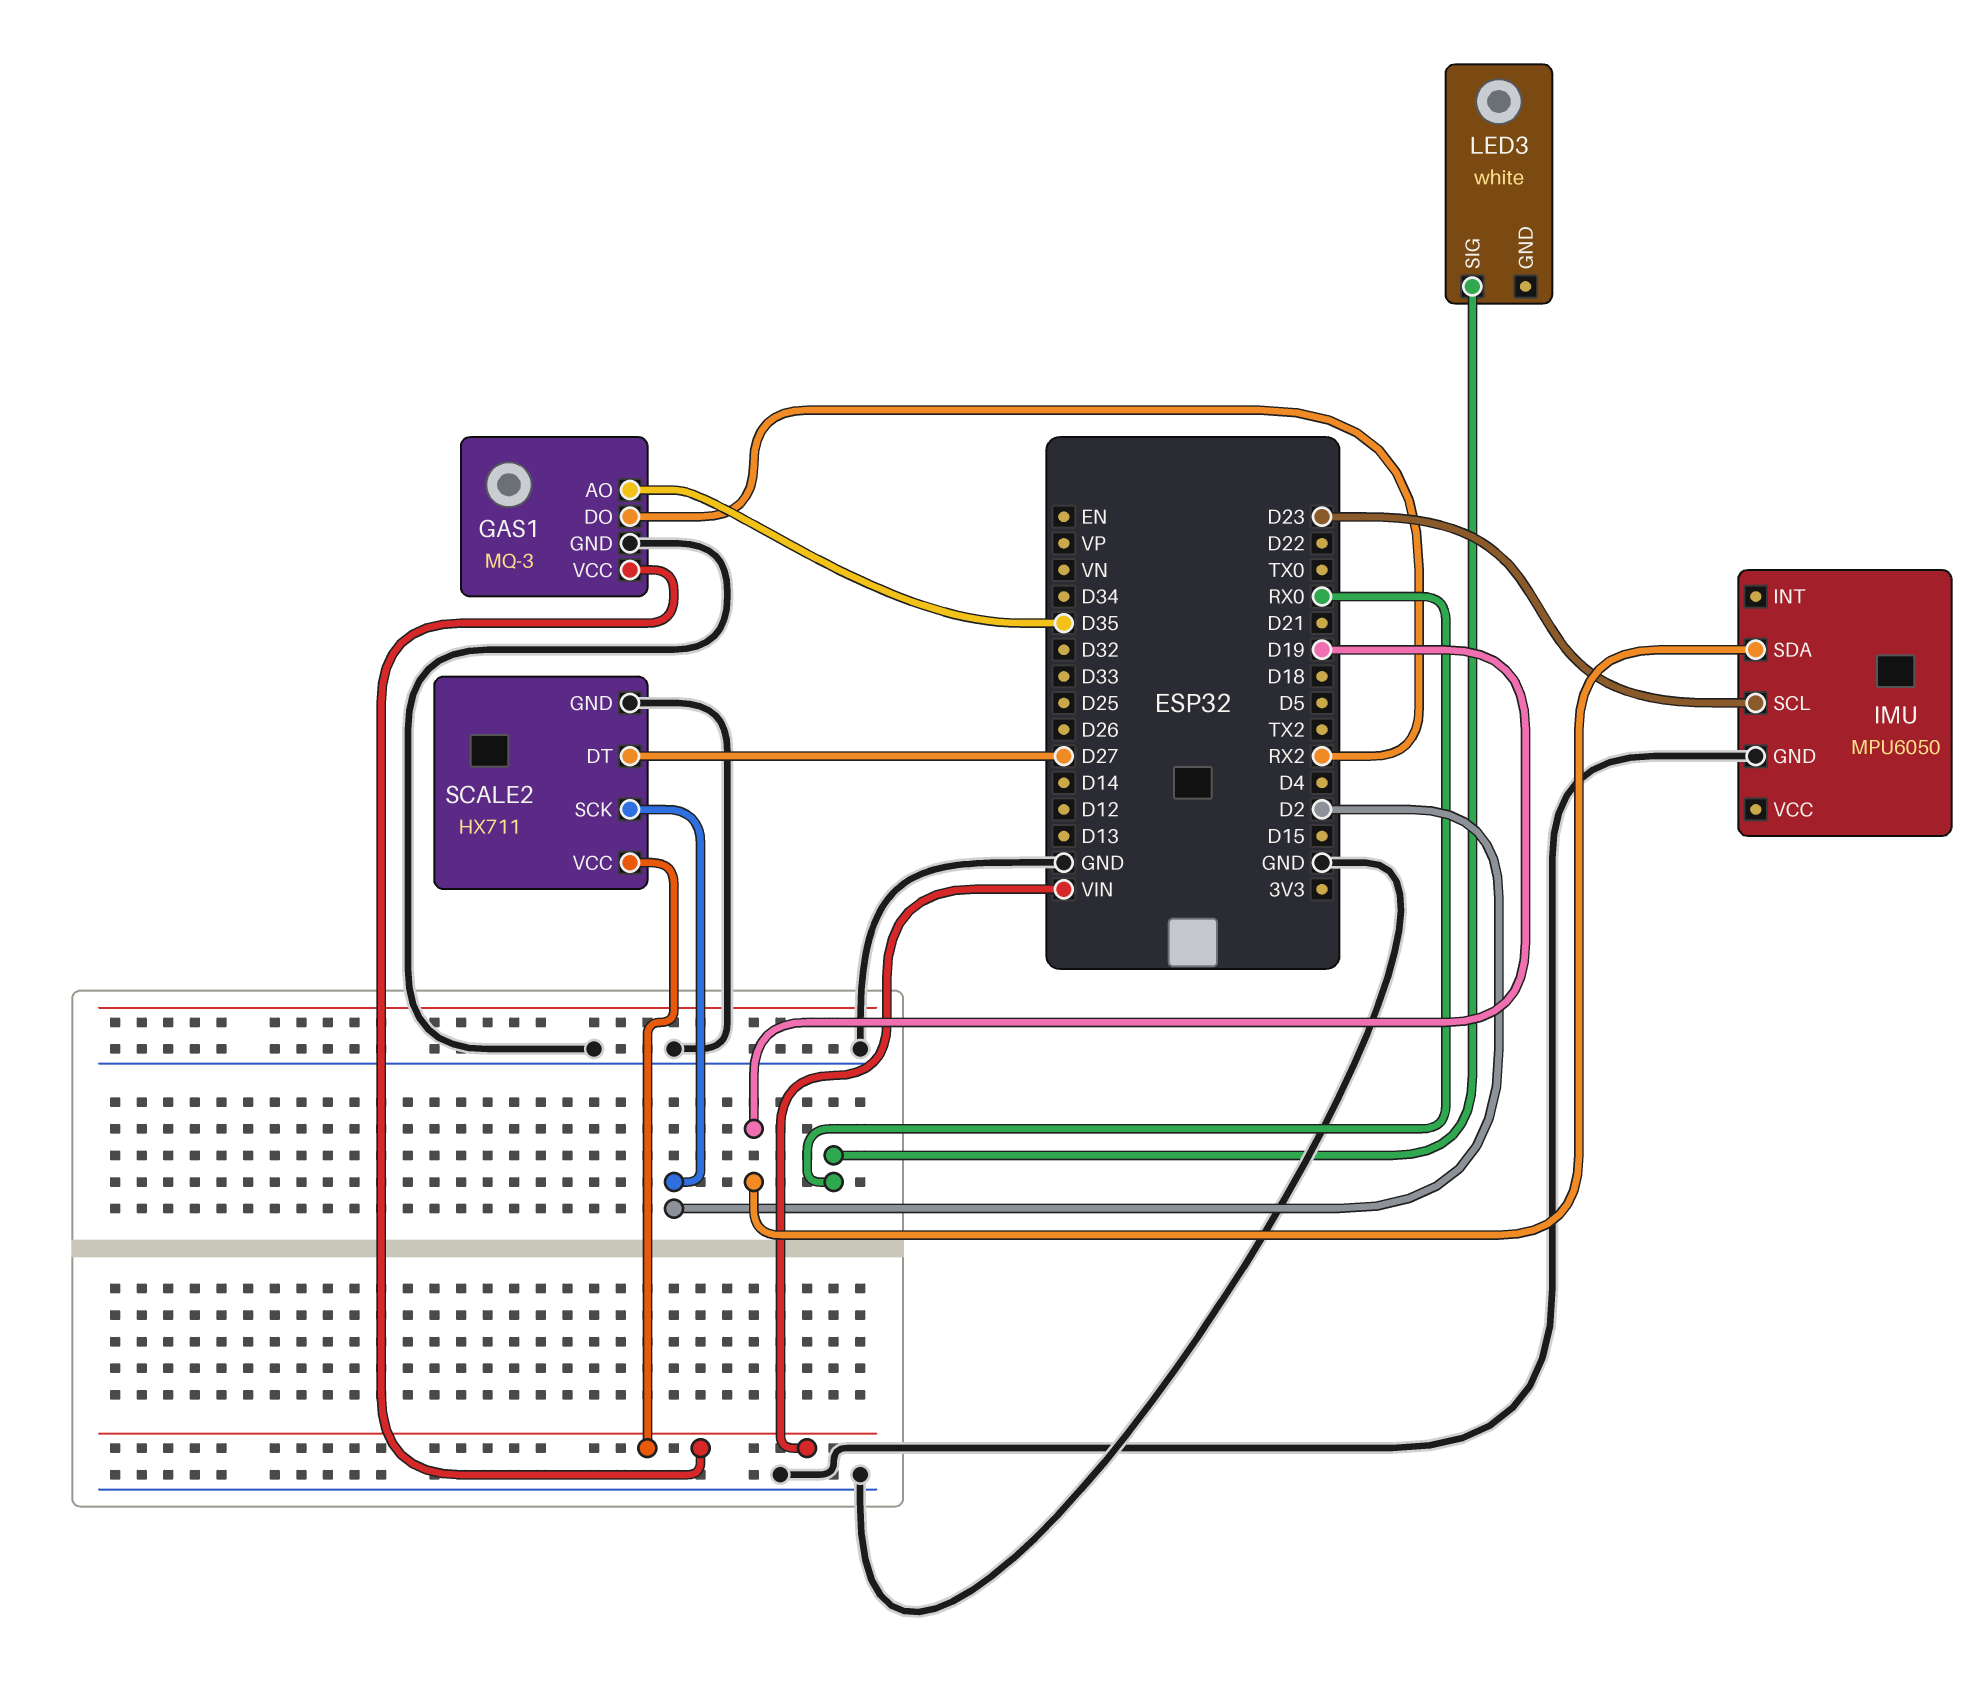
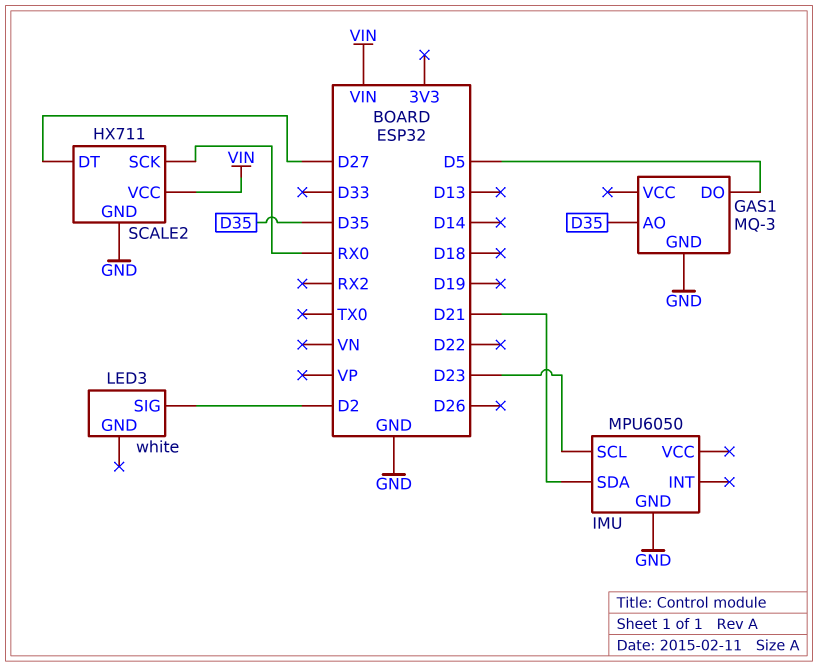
GAS1 pin DO: RX2 -> D5
GAS1 pin VCC: VIN -> none
IMU pin SDA: D19 -> D21
LED3 pin SIG: RX0 -> D2
SCALE2 pin SCK: D2 -> RX0

